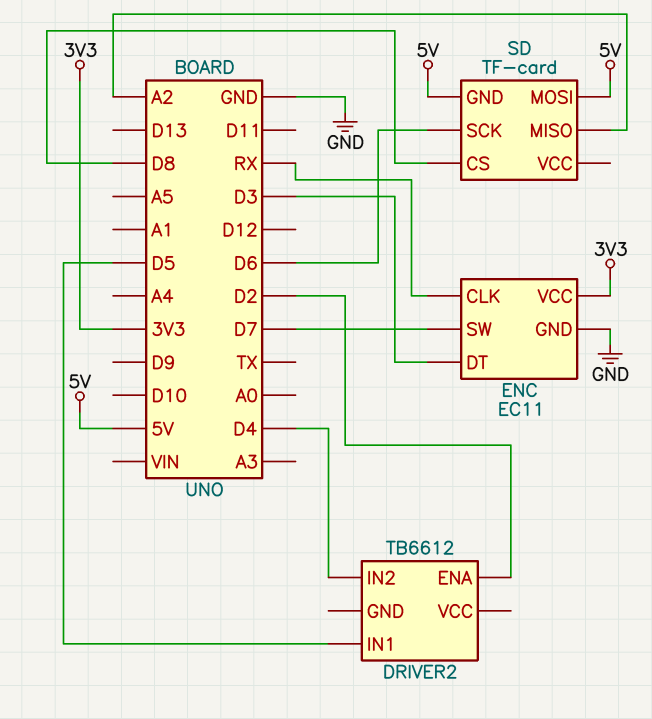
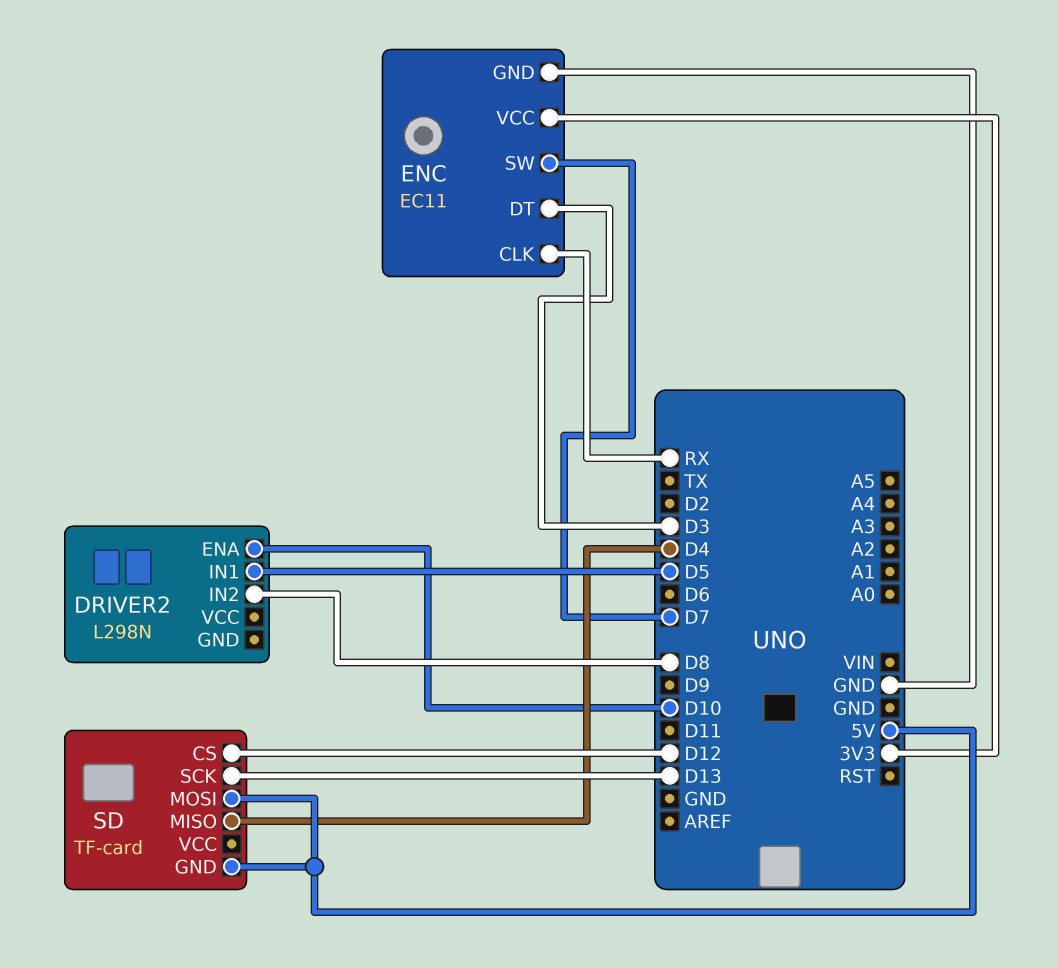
DRIVER2: TB6612 -> L298N
DRIVER2 pin ENA: D2 -> D10
DRIVER2 pin IN2: D4 -> D8
SD pin CS: D8 -> D12
SD pin MISO: A2 -> D4
SD pin SCK: D6 -> D13

